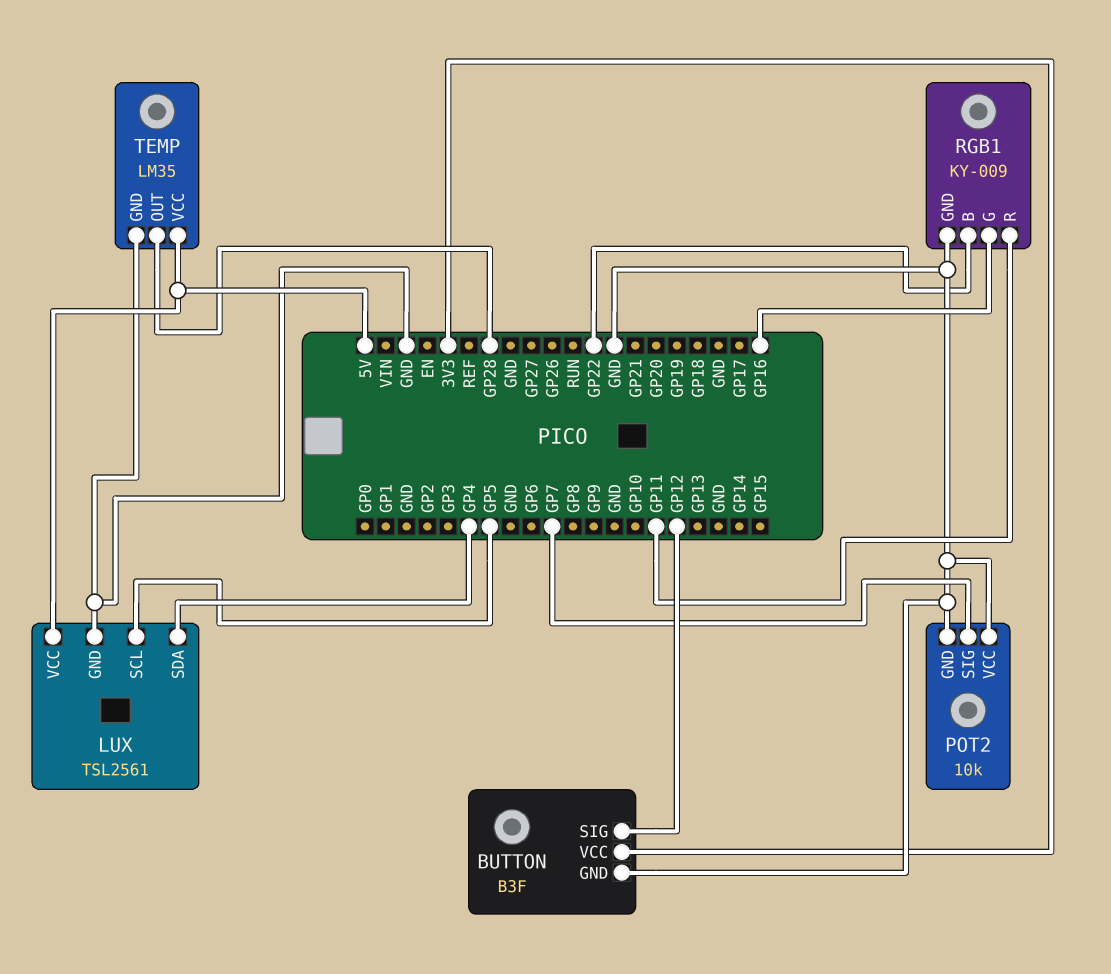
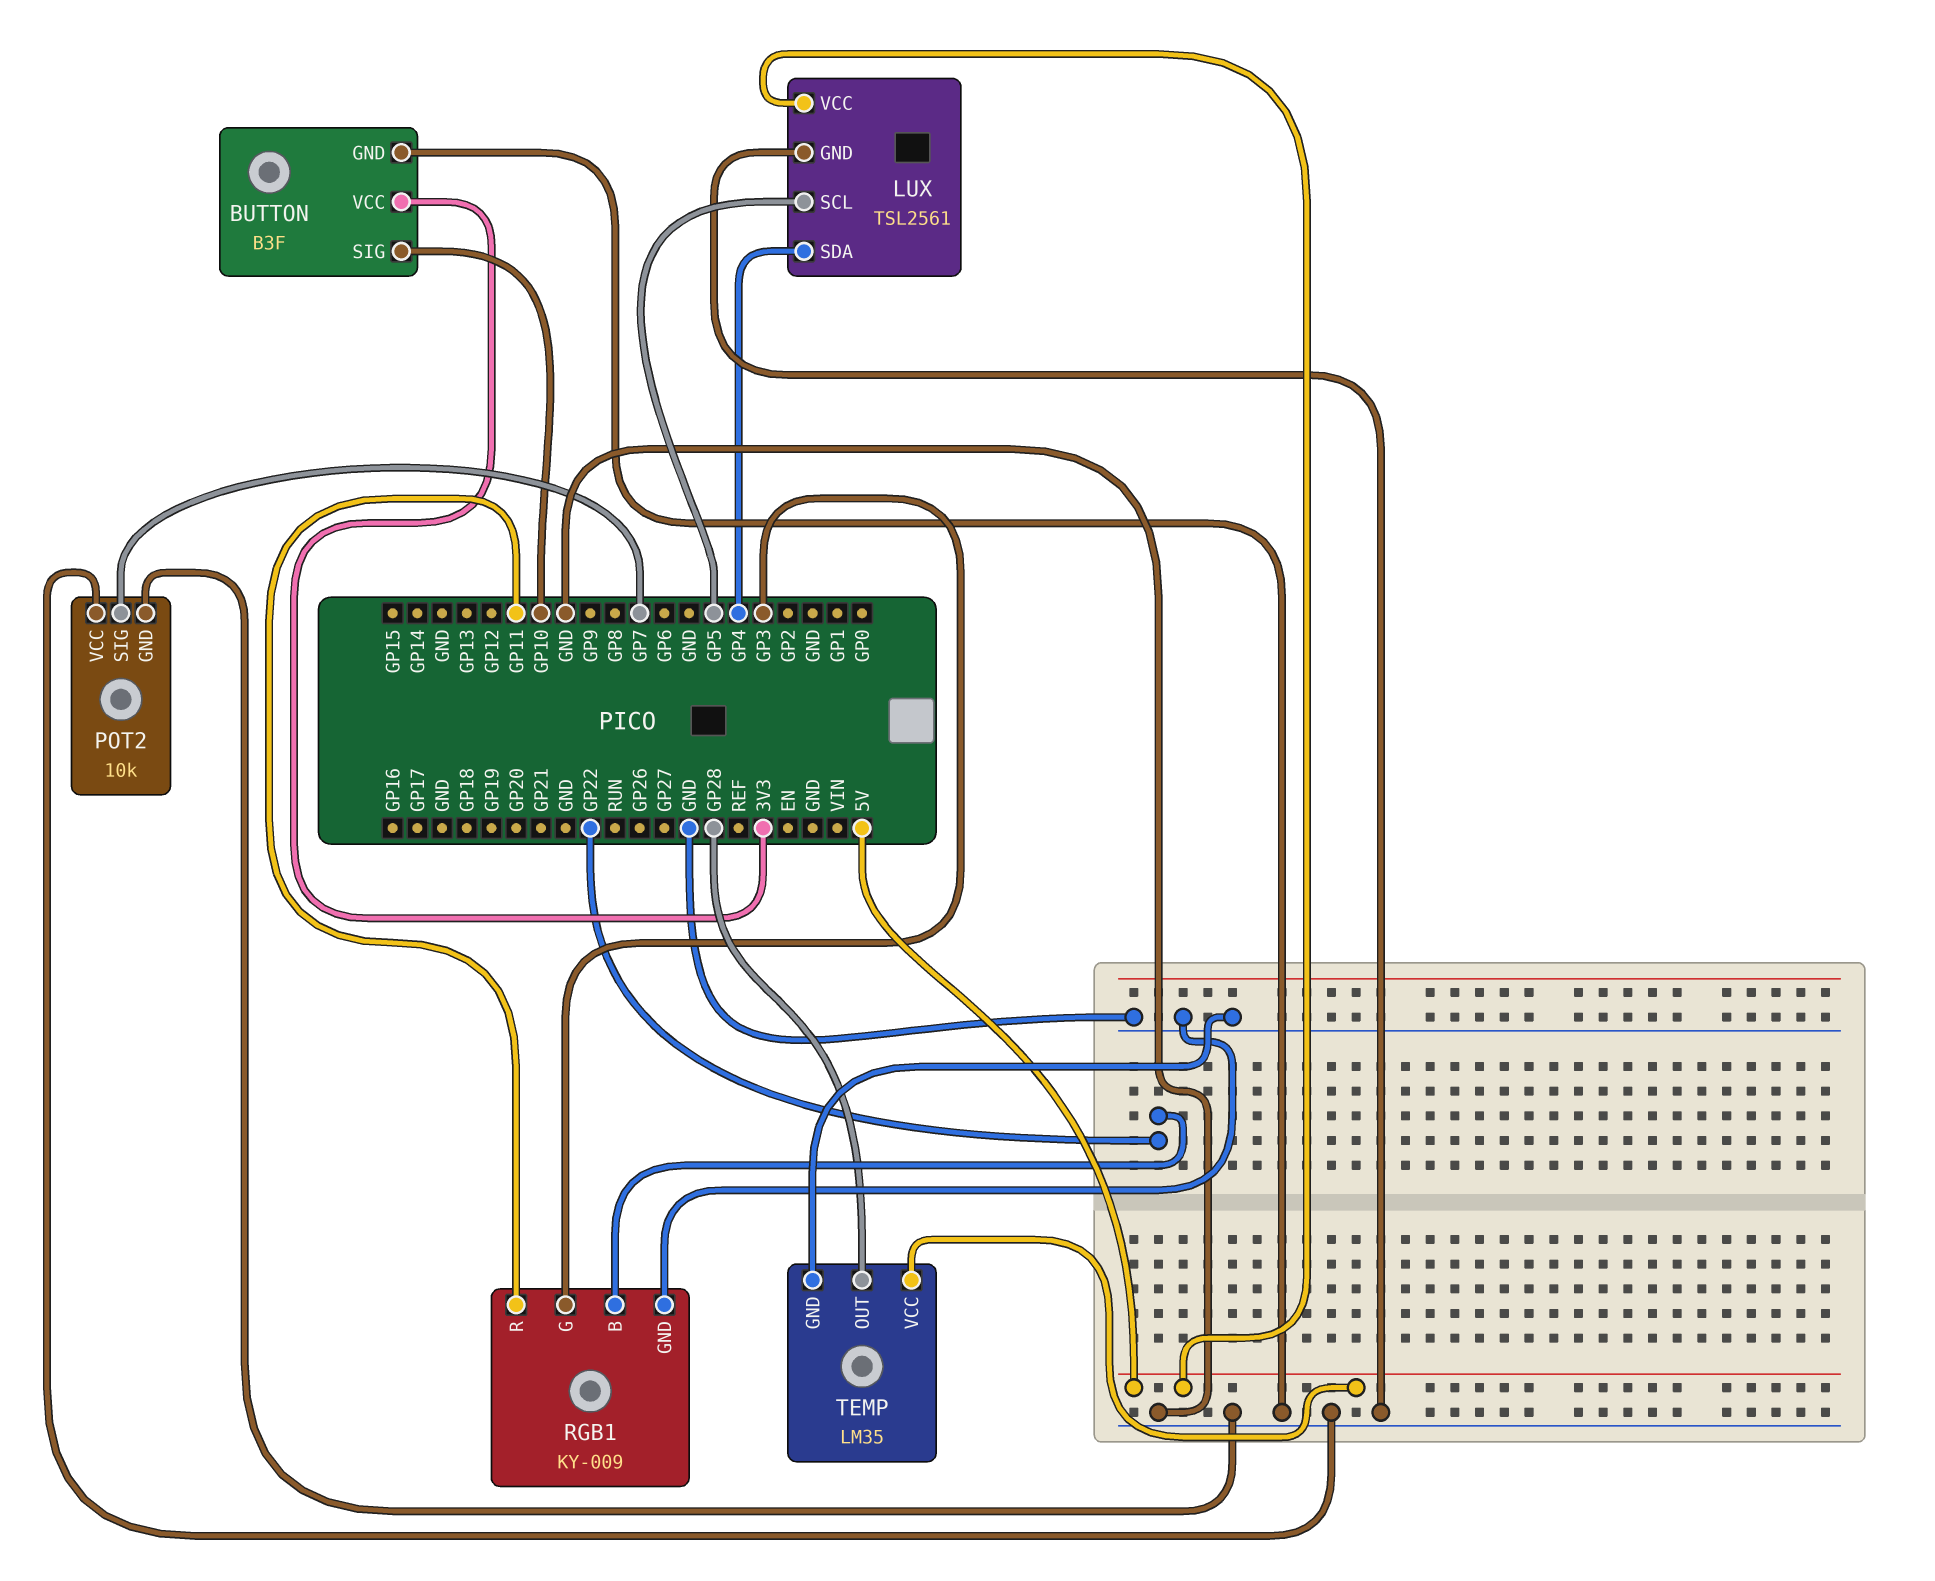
BUTTON pin SIG: GP12 -> GP10
RGB1 pin G: GP16 -> GP3

